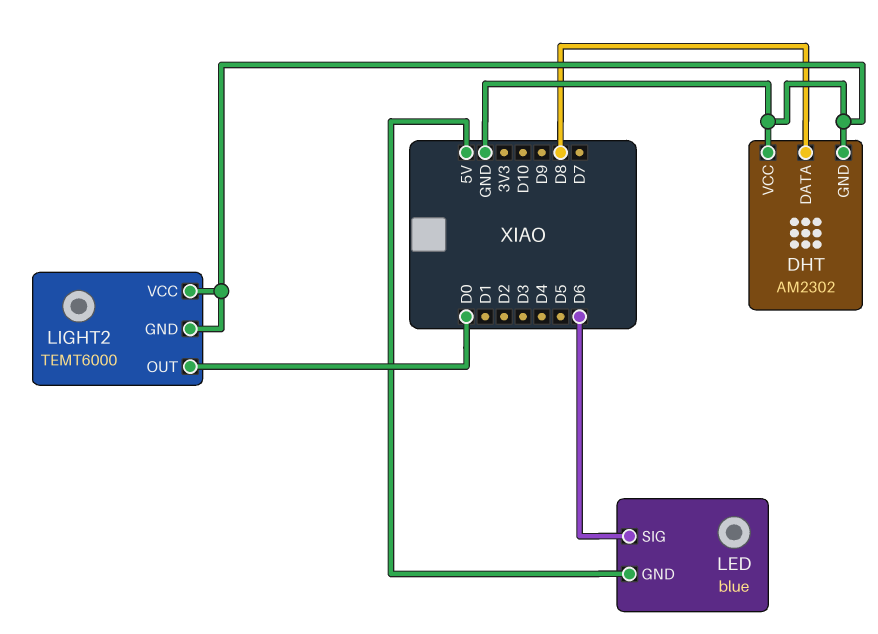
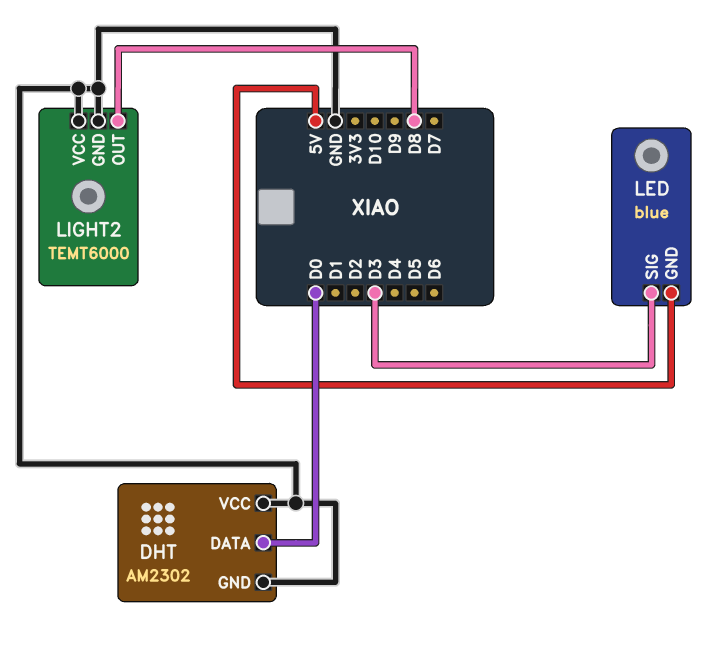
DHT pin DATA: D8 -> D0
LED pin SIG: D6 -> D3
LIGHT2 pin OUT: D0 -> D8

